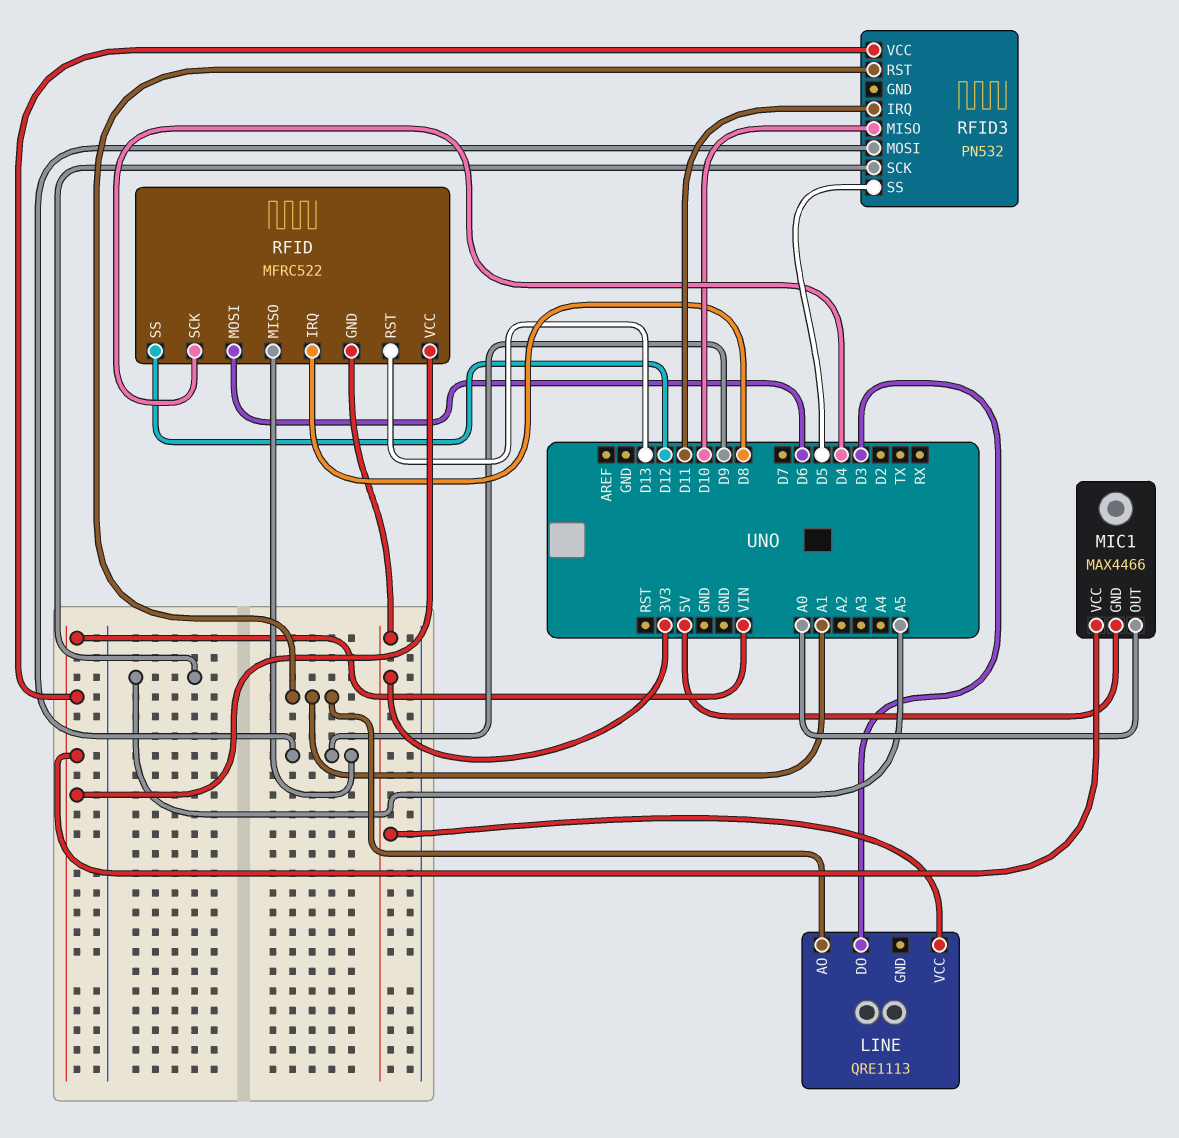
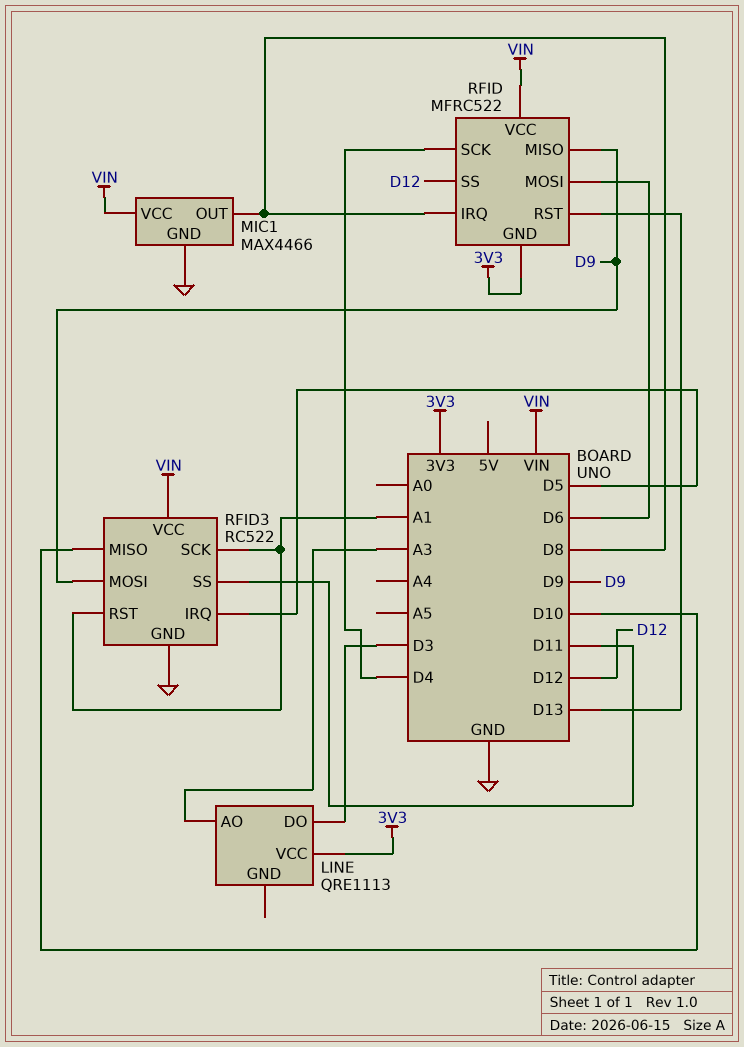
LINE pin AO: A1 -> A3
MIC1 pin GND: 5V -> GND
MIC1 pin OUT: A0 -> D8
RFID3: PN532 -> RC522
RFID3 pin GND: none -> GND
RFID3 pin IRQ: D11 -> D5
RFID3 pin SCK: A5 -> A1
RFID3 pin SS: D5 -> D11

